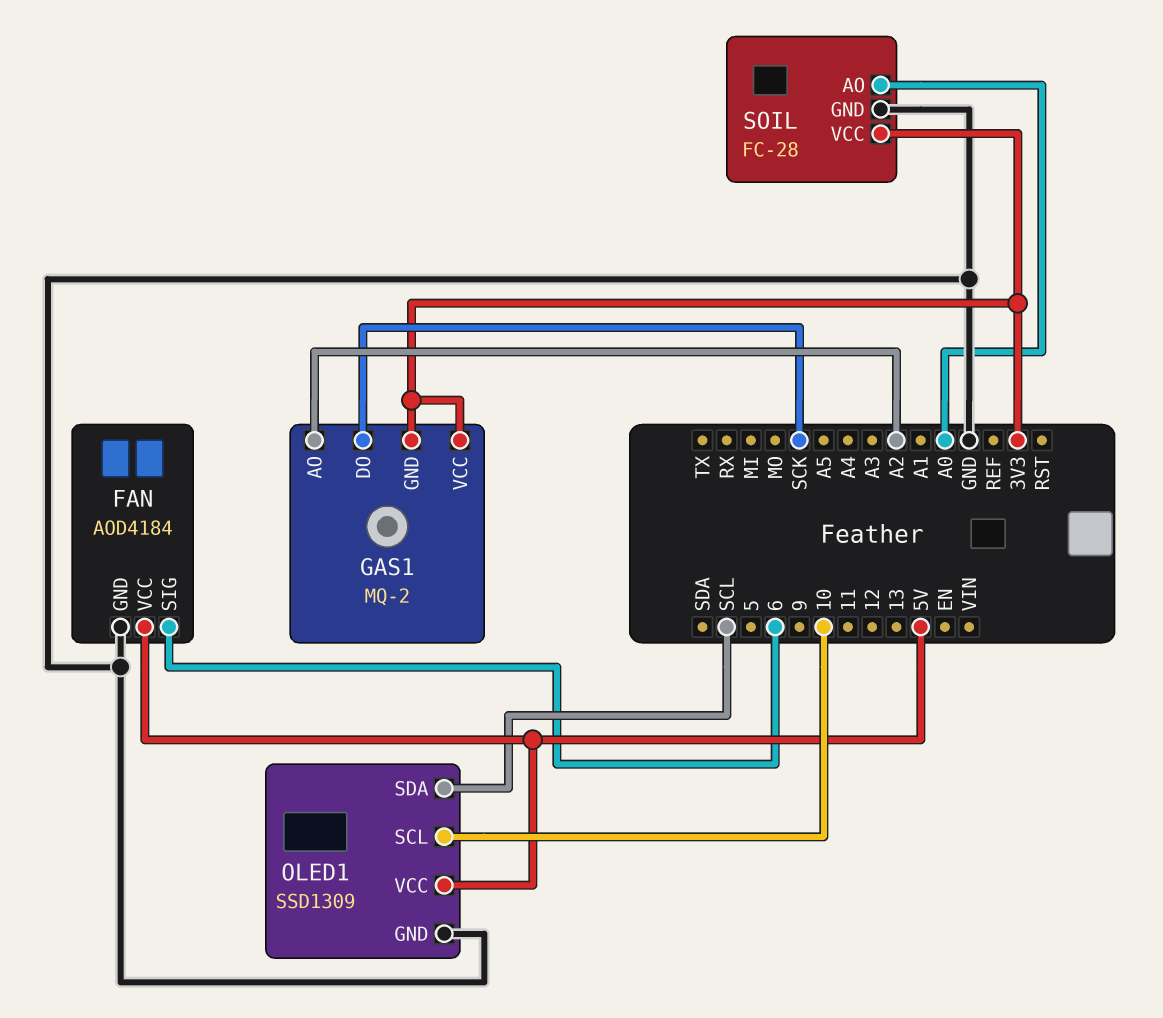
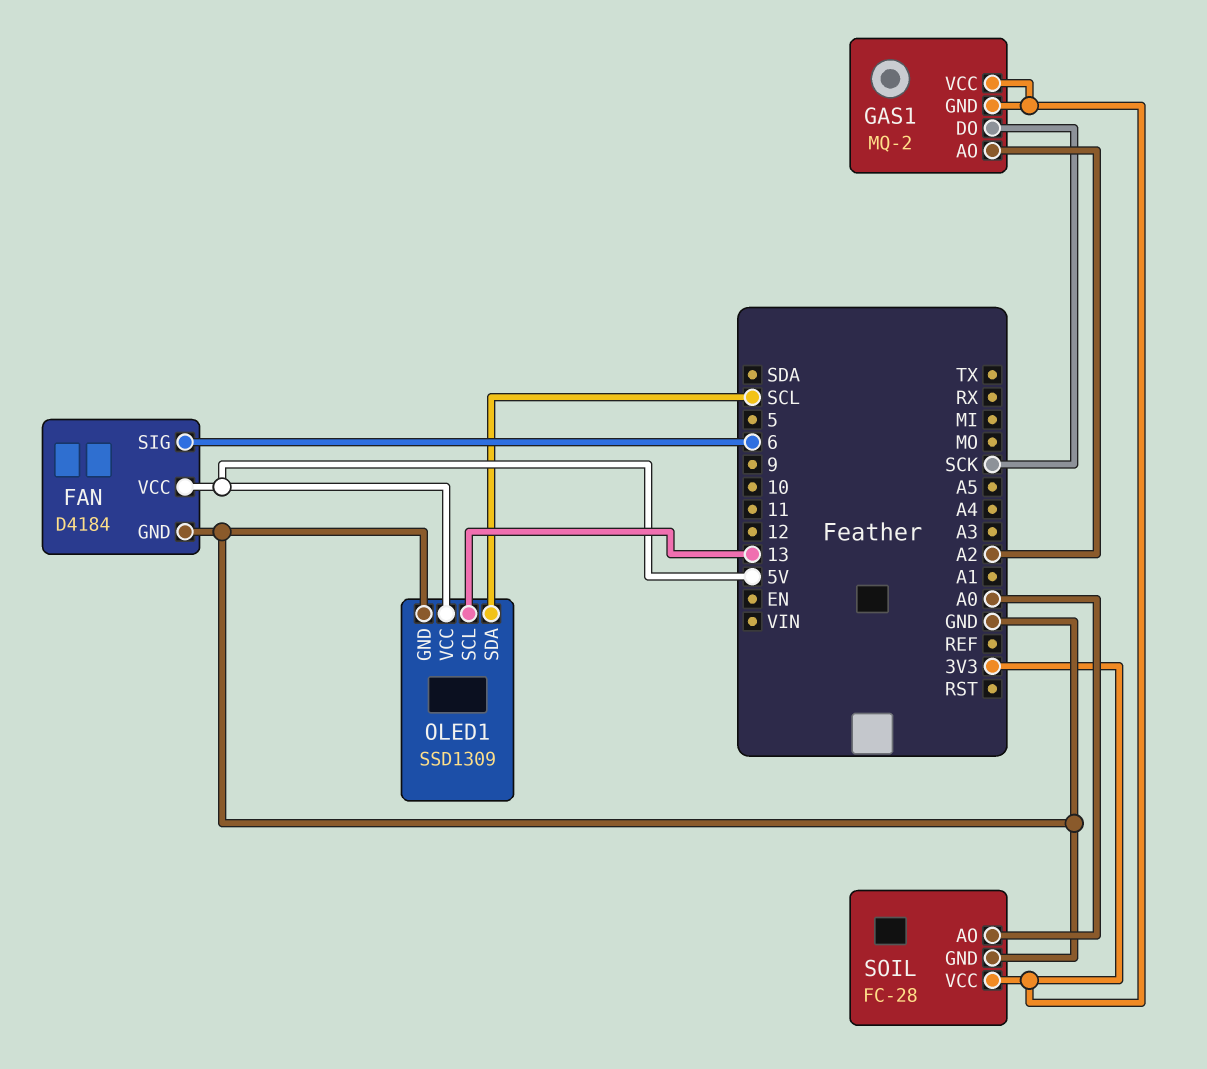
FAN: AOD4184 -> D4184
OLED1 pin SCL: 10 -> 13

